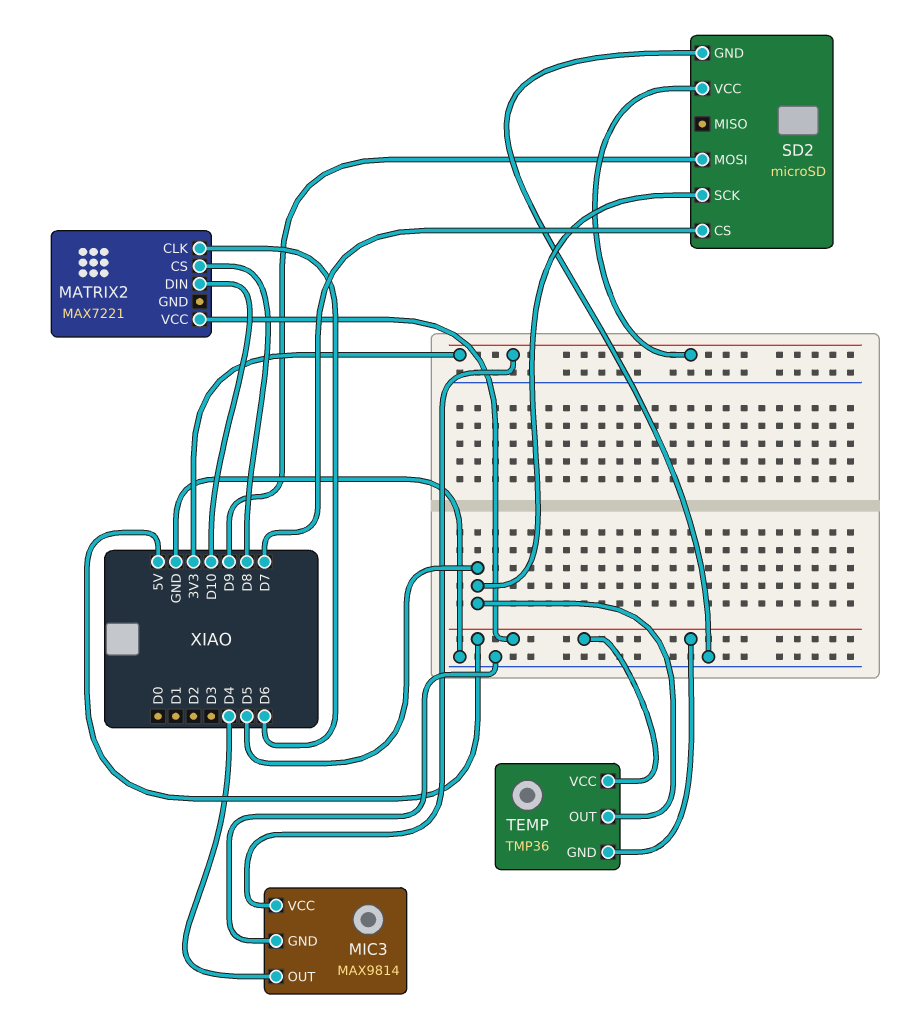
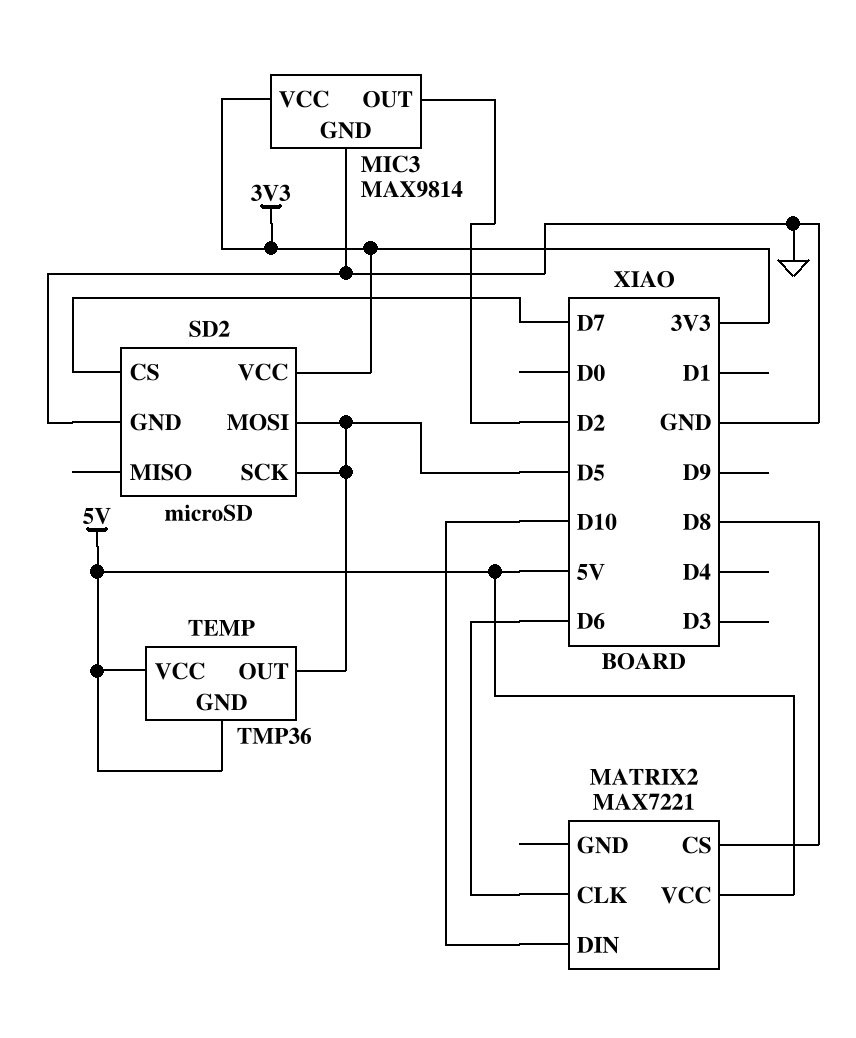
MIC3 pin OUT: D4 -> D2
SD2 pin MOSI: D9 -> D5

